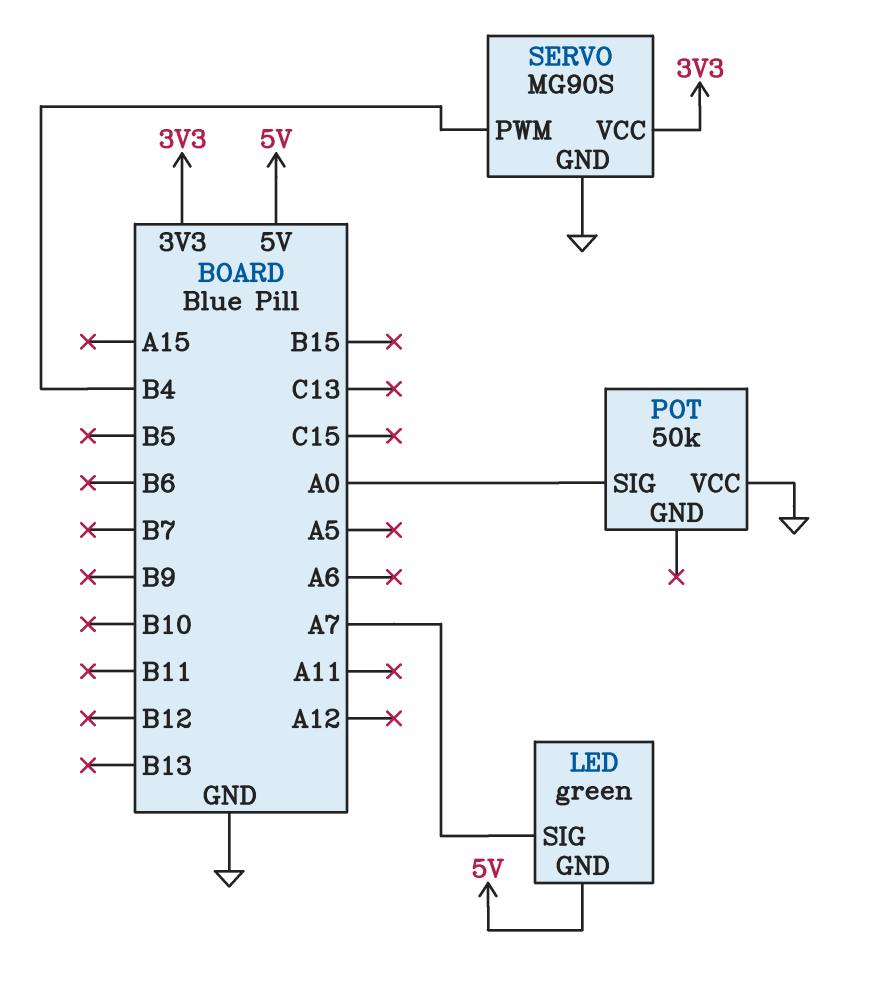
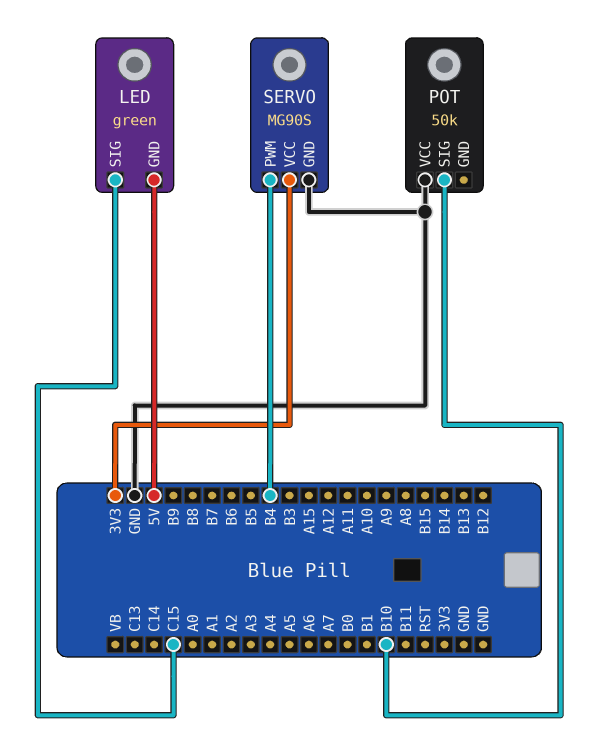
LED pin SIG: A7 -> C15
POT pin SIG: A0 -> B10

